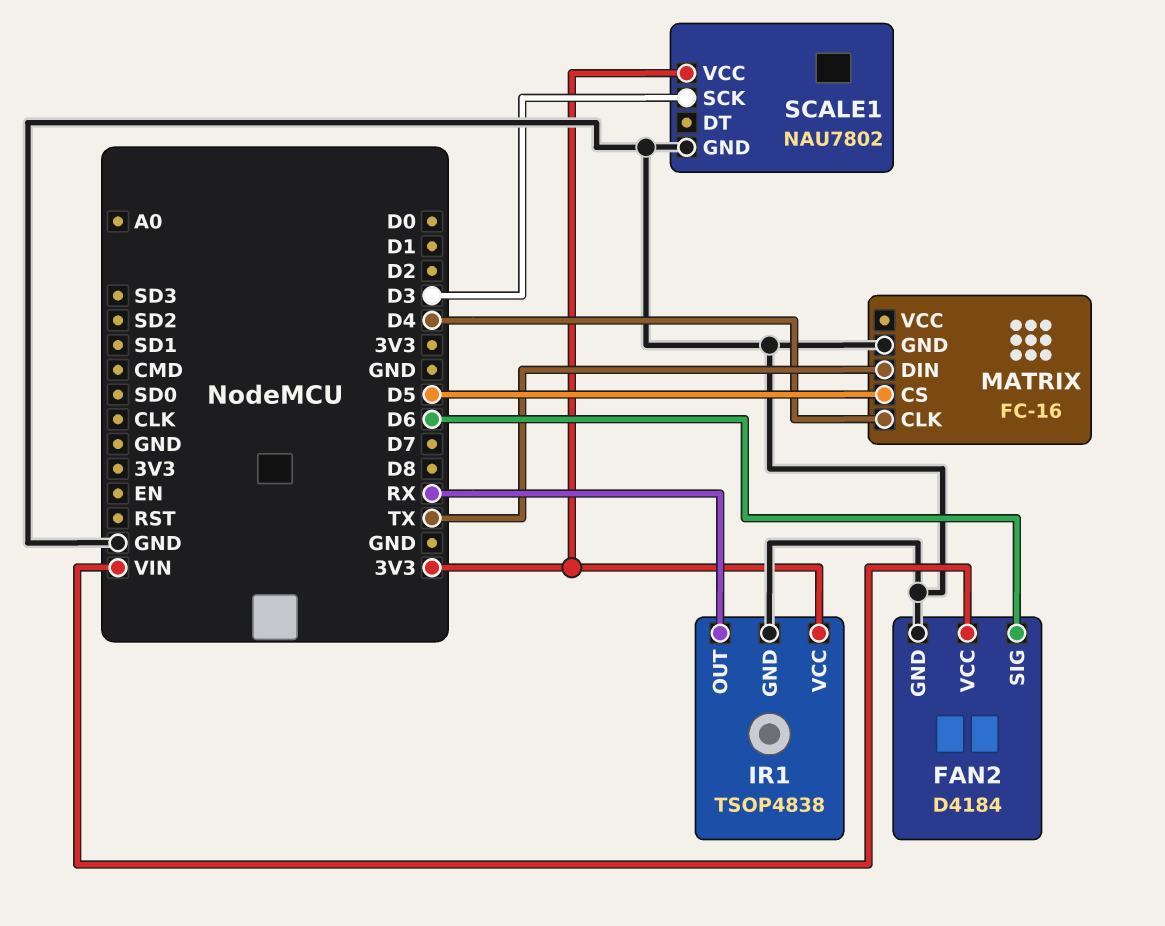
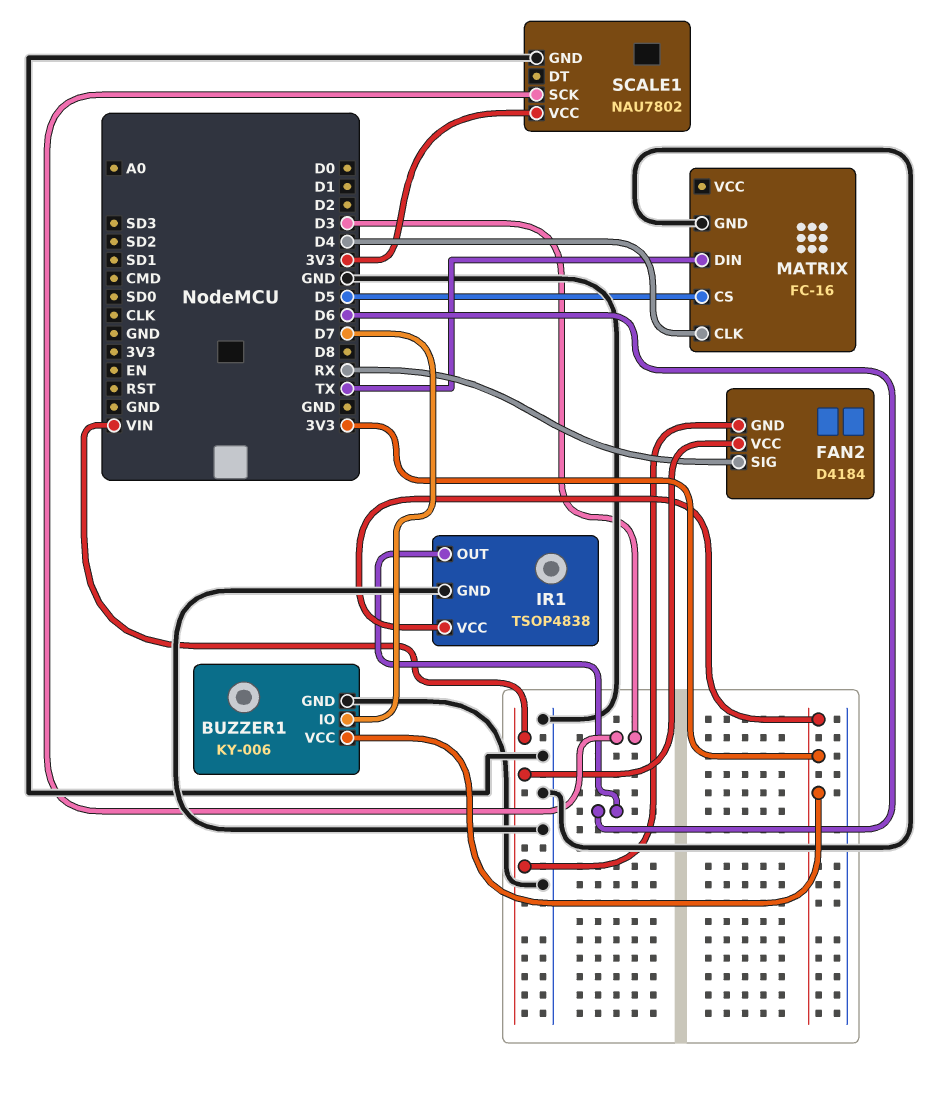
BUZZER1: none -> KY-006
BUZZER1 pin GND: none -> GND
BUZZER1 pin IO: none -> D7
BUZZER1 pin VCC: none -> 3V3
FAN2 pin GND: GND -> VIN
FAN2 pin SIG: D6 -> RX
IR1 pin OUT: RX -> D6

